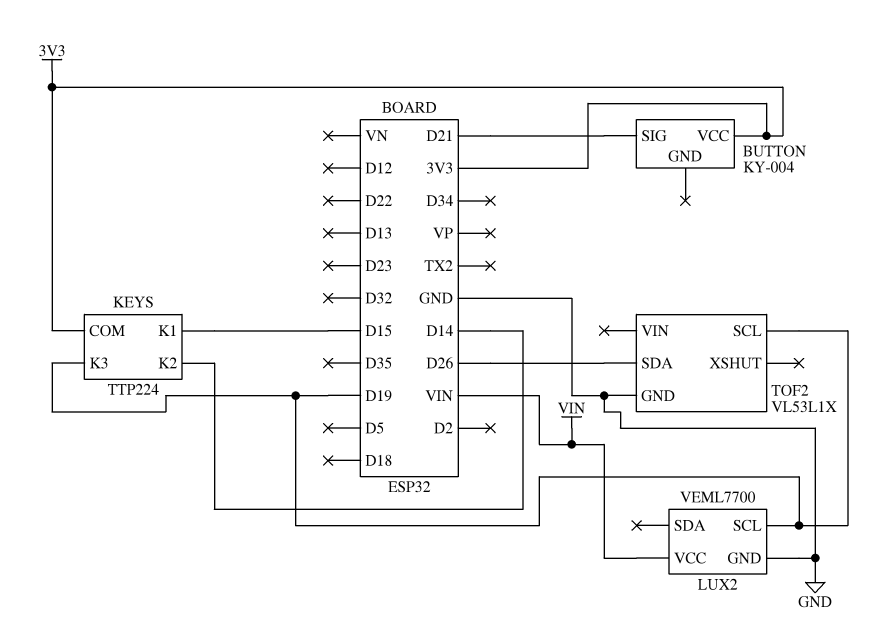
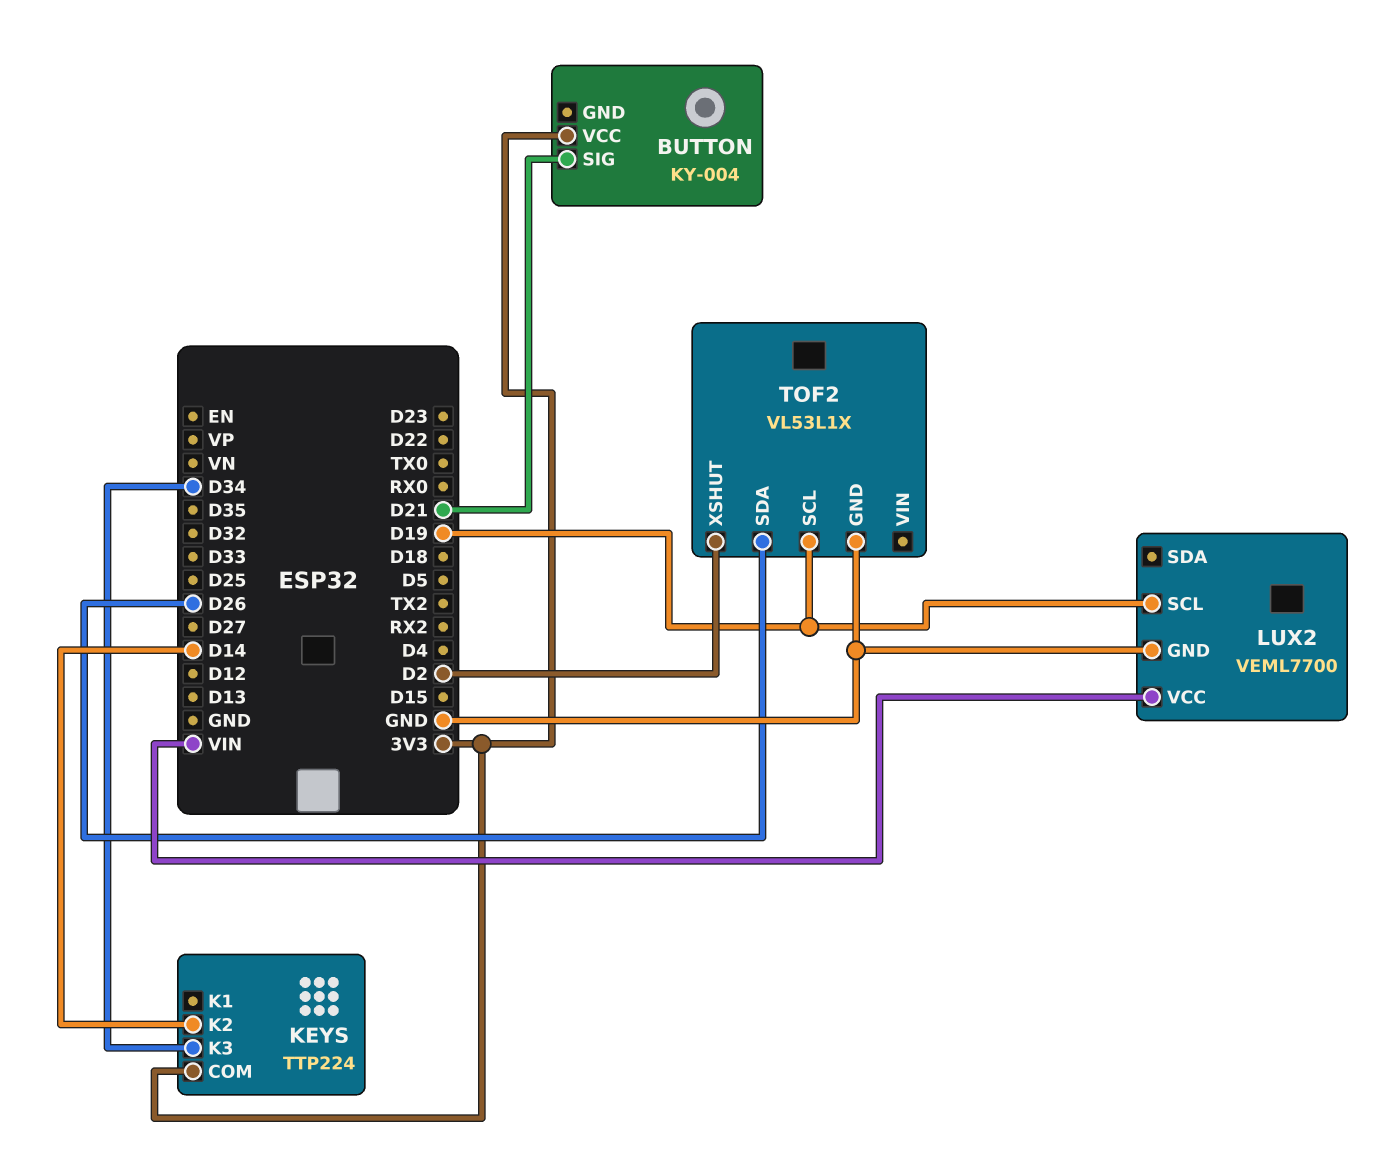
KEYS pin K1: D15 -> none
KEYS pin K3: D19 -> D34
TOF2 pin XSHUT: none -> D2

